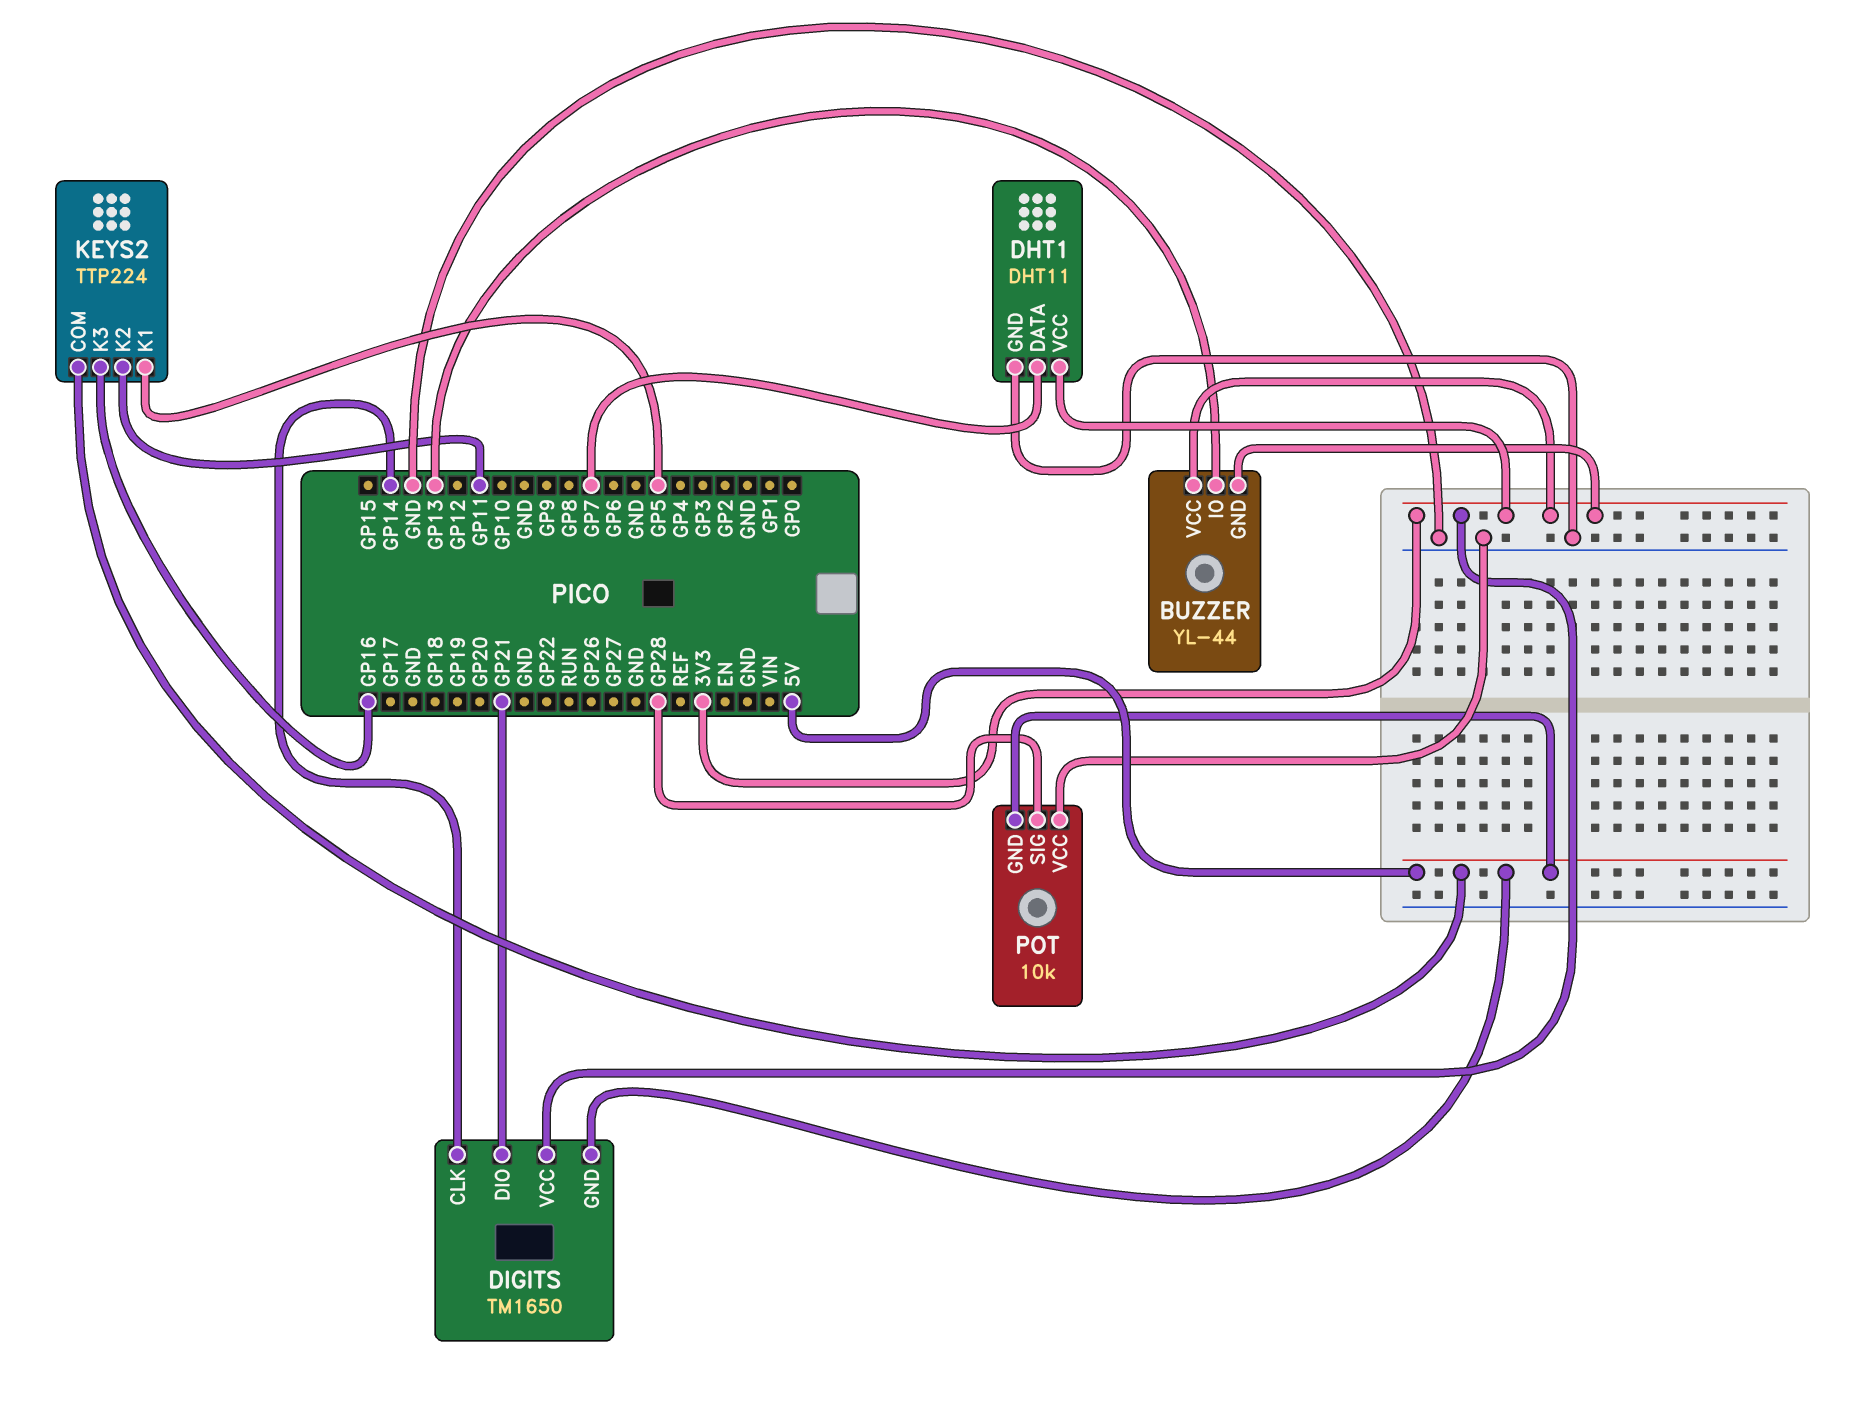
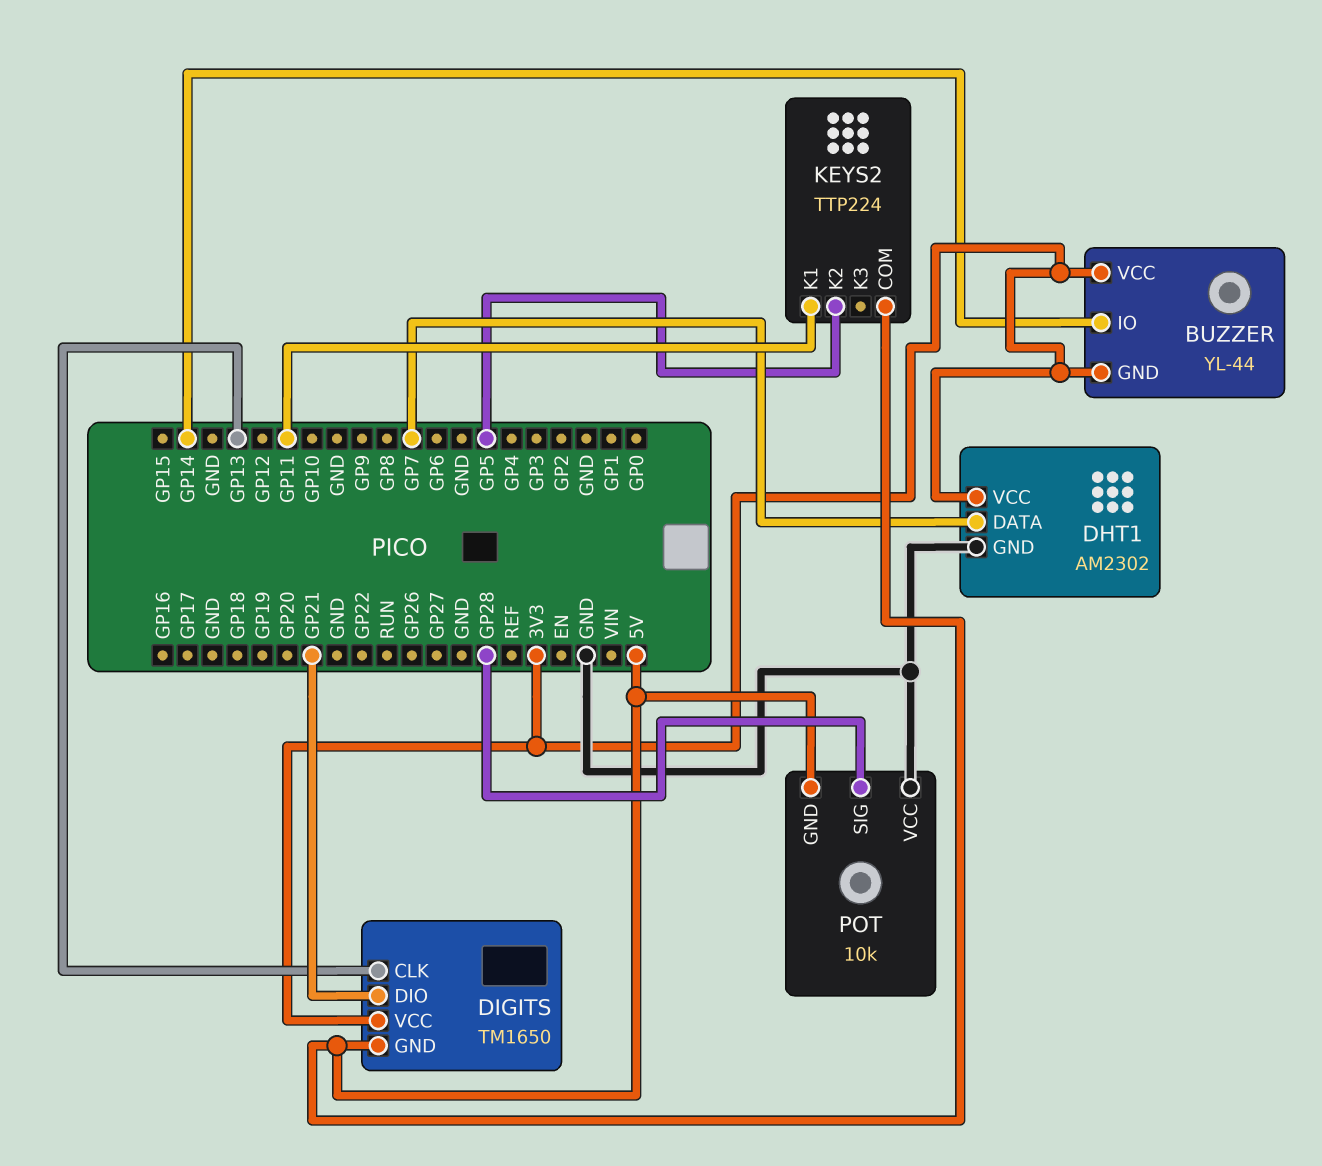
BUZZER pin IO: GP13 -> GP14
DHT1: DHT11 -> AM2302
DIGITS pin CLK: GP14 -> GP13
KEYS2 pin K1: GP5 -> GP11
KEYS2 pin K2: GP11 -> GP5
KEYS2 pin K3: GP16 -> none

